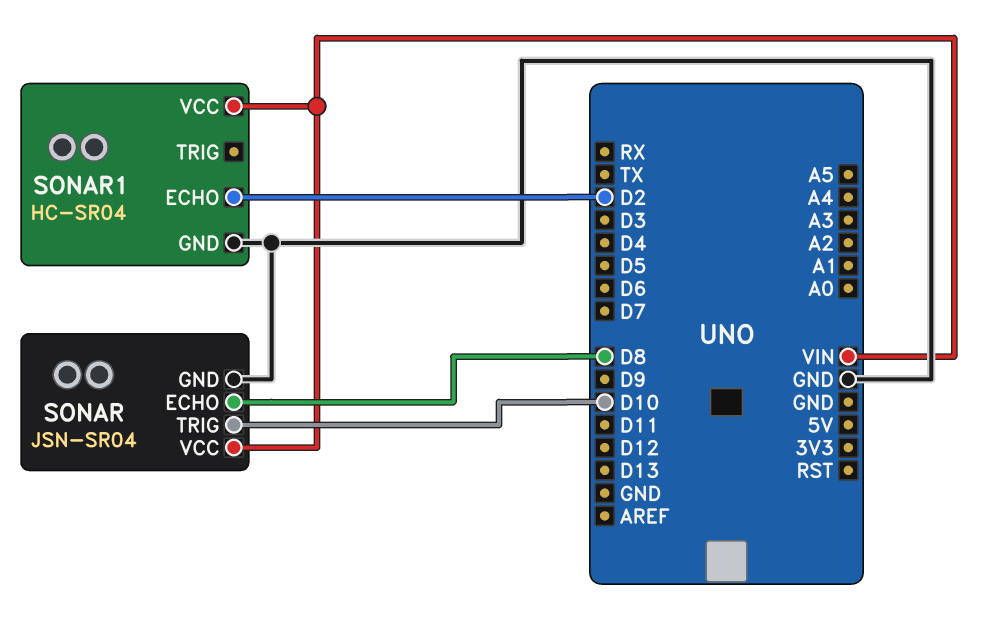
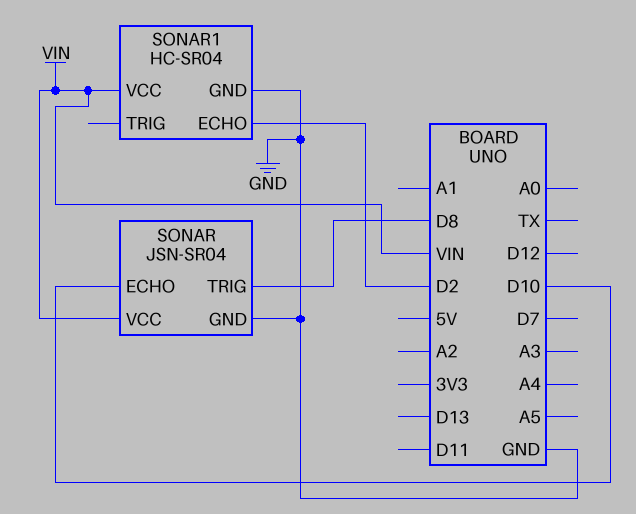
SONAR pin ECHO: D8 -> D10
SONAR pin TRIG: D10 -> D8

